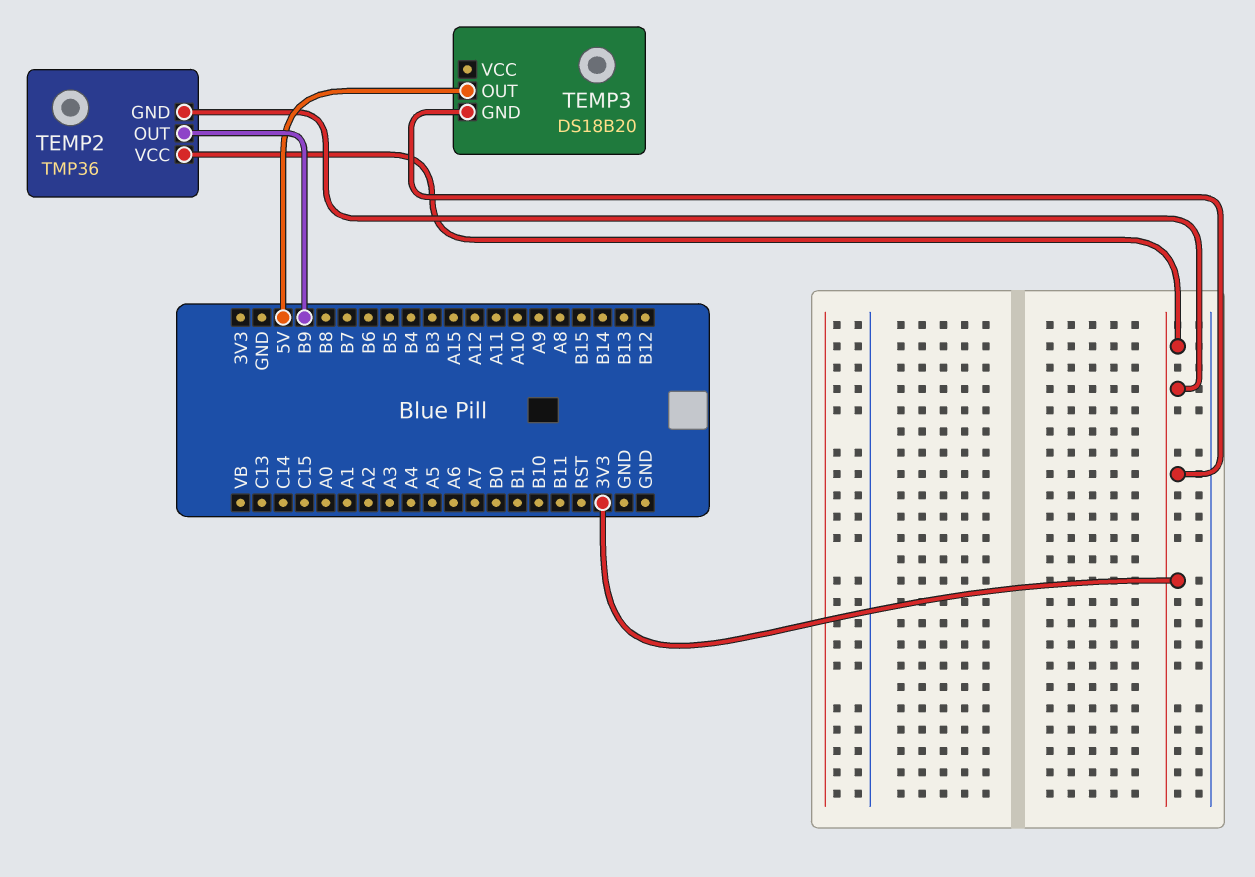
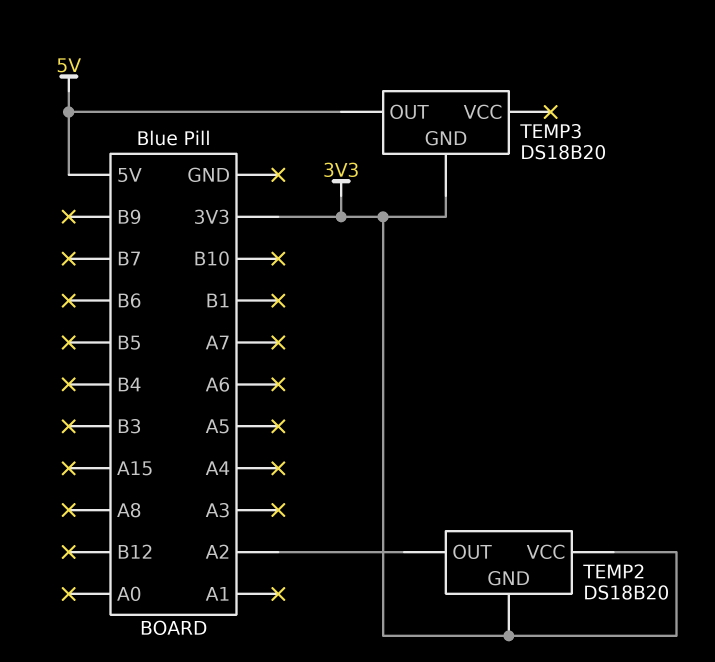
TEMP2: TMP36 -> DS18B20
TEMP2 pin OUT: B9 -> A2

